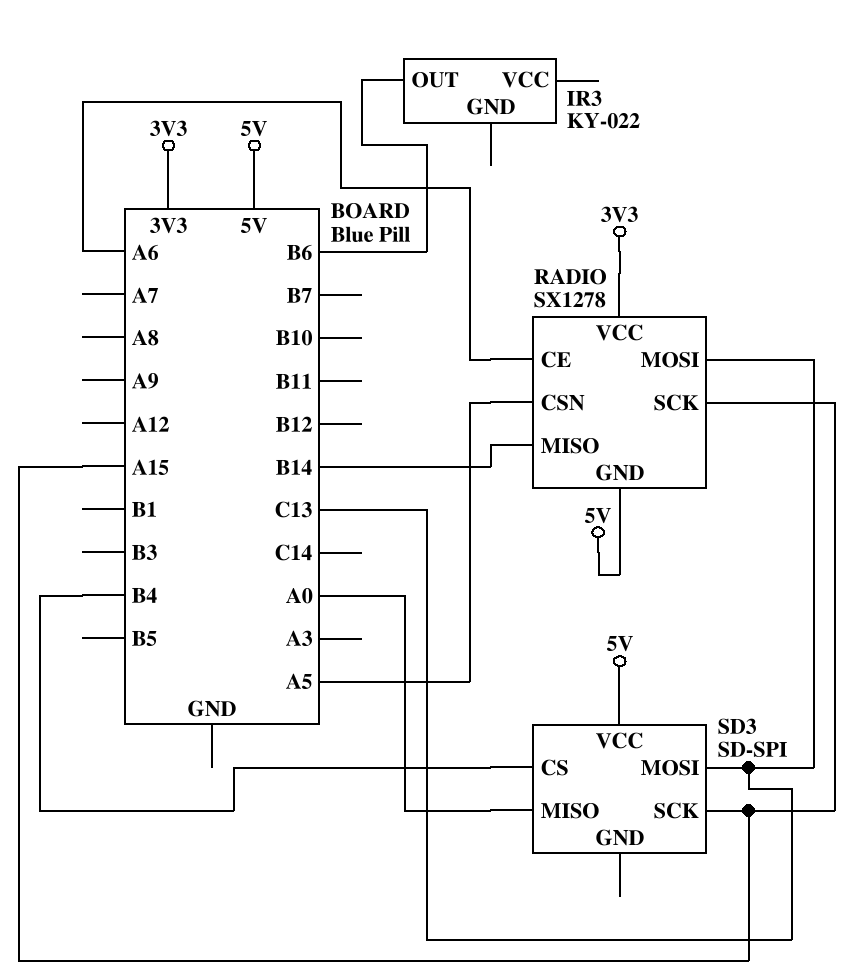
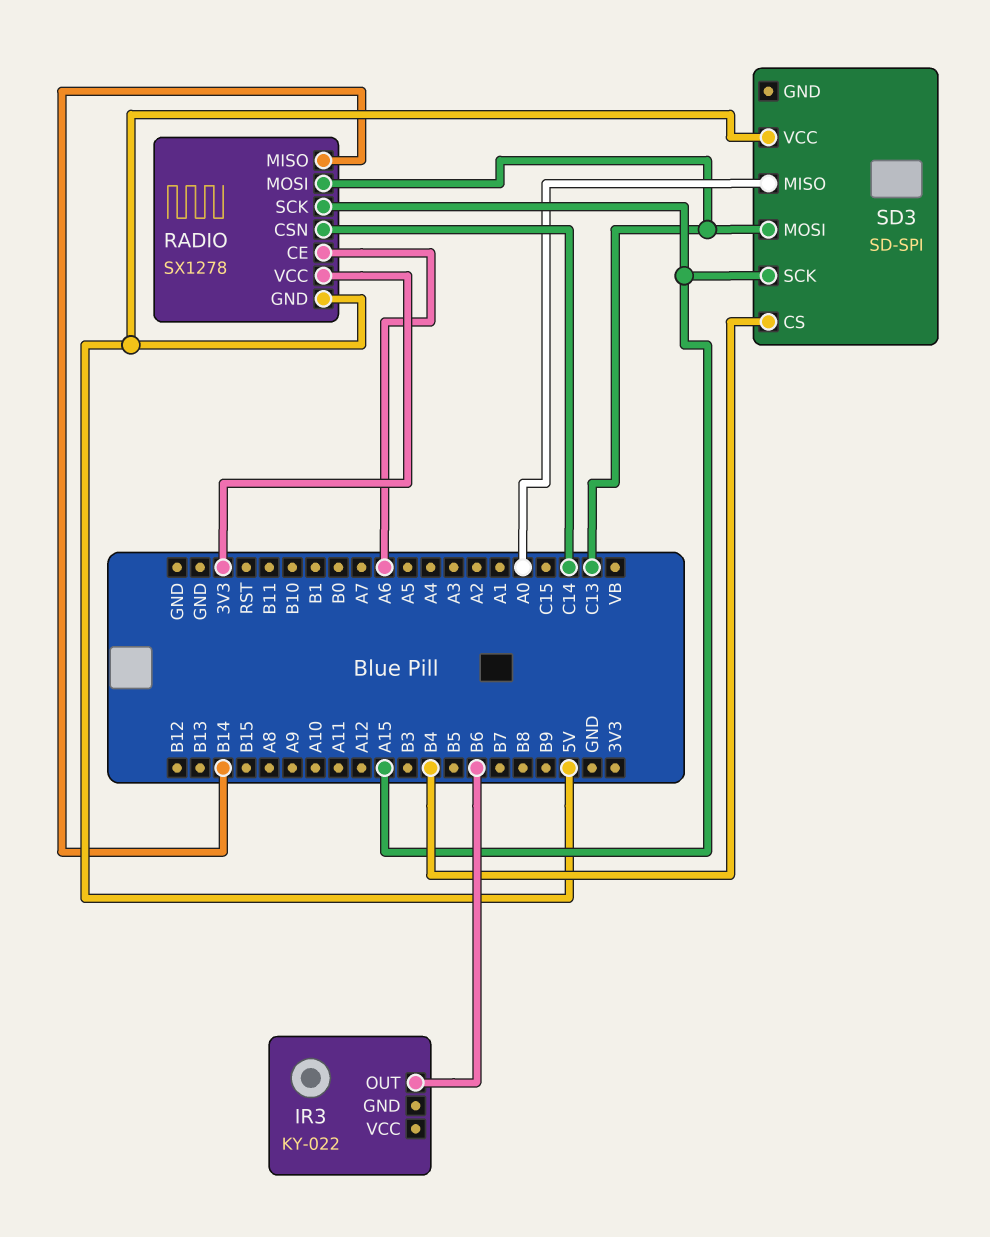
RADIO pin CSN: A5 -> C14

